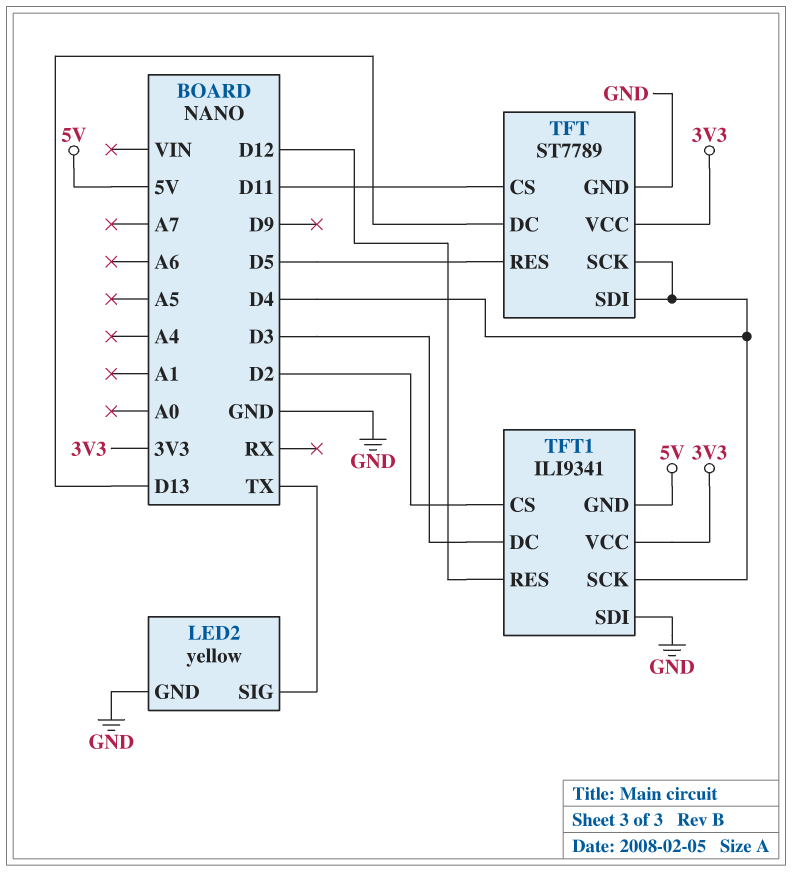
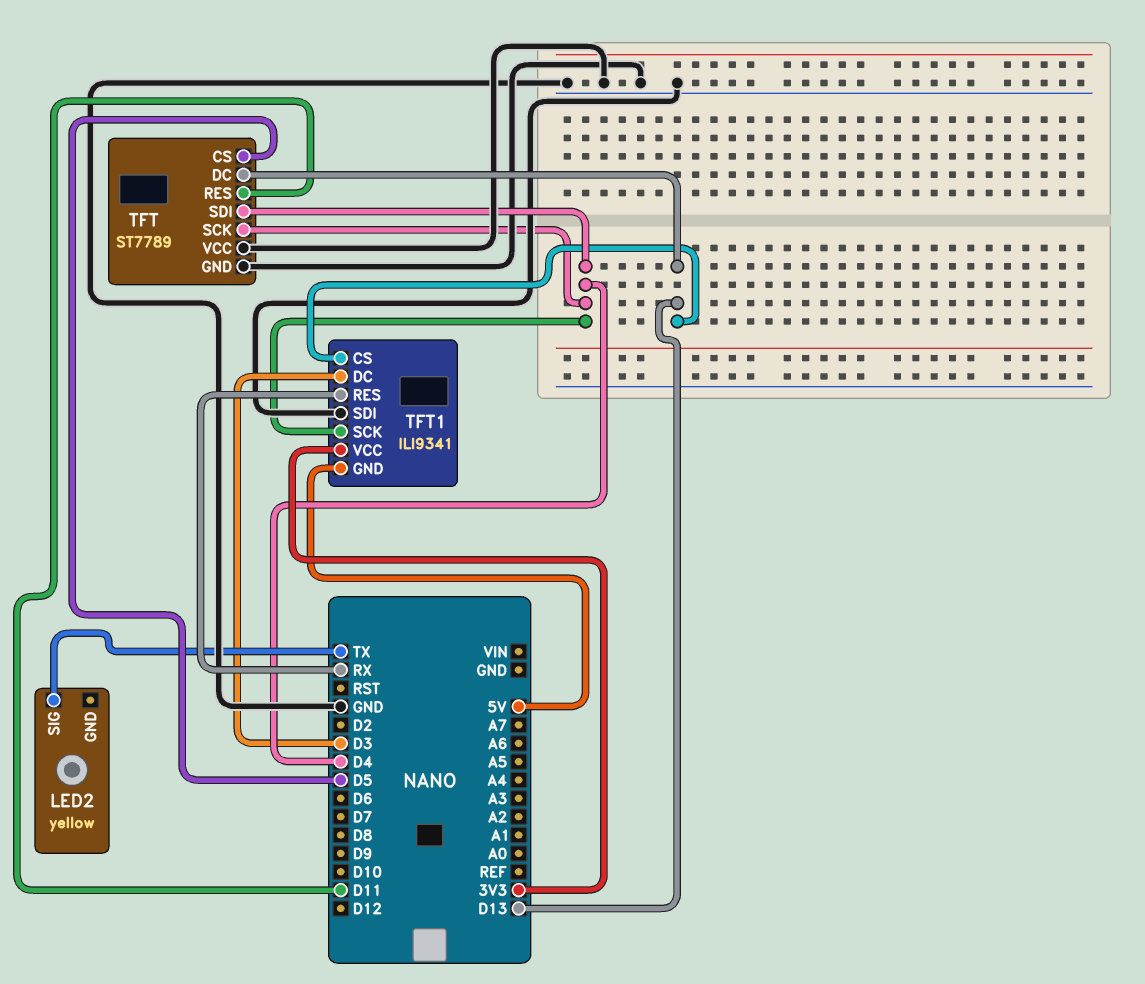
LED2 pin GND: GND -> none
TFT pin CS: D11 -> D5
TFT pin RES: D5 -> D11
TFT pin VCC: 3V3 -> GND
TFT1 pin CS: D2 -> D13
TFT1 pin RES: D12 -> RX

